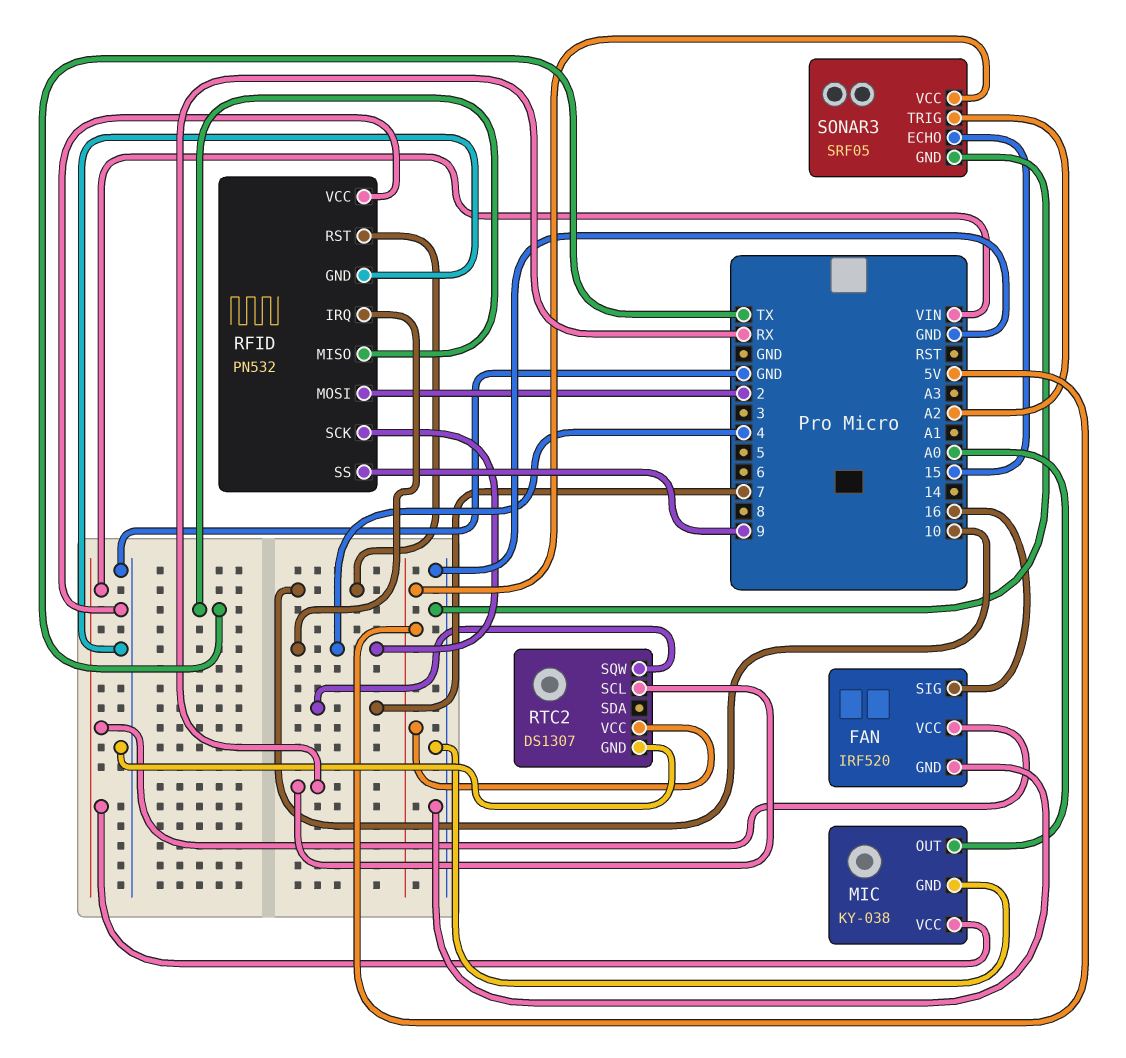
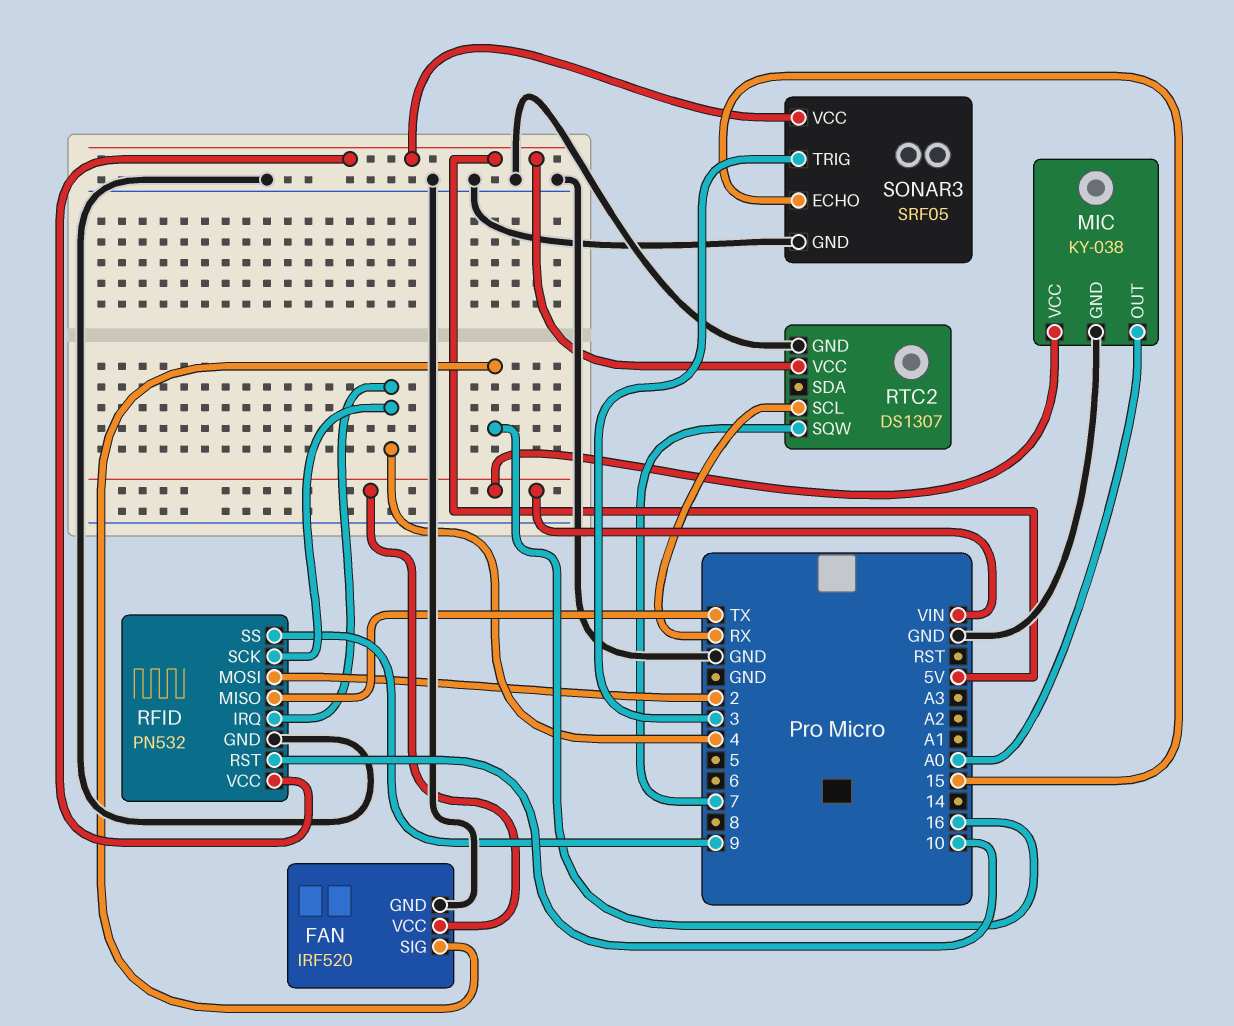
RFID pin VCC: GND -> 5V
SONAR3 pin TRIG: A2 -> 3

